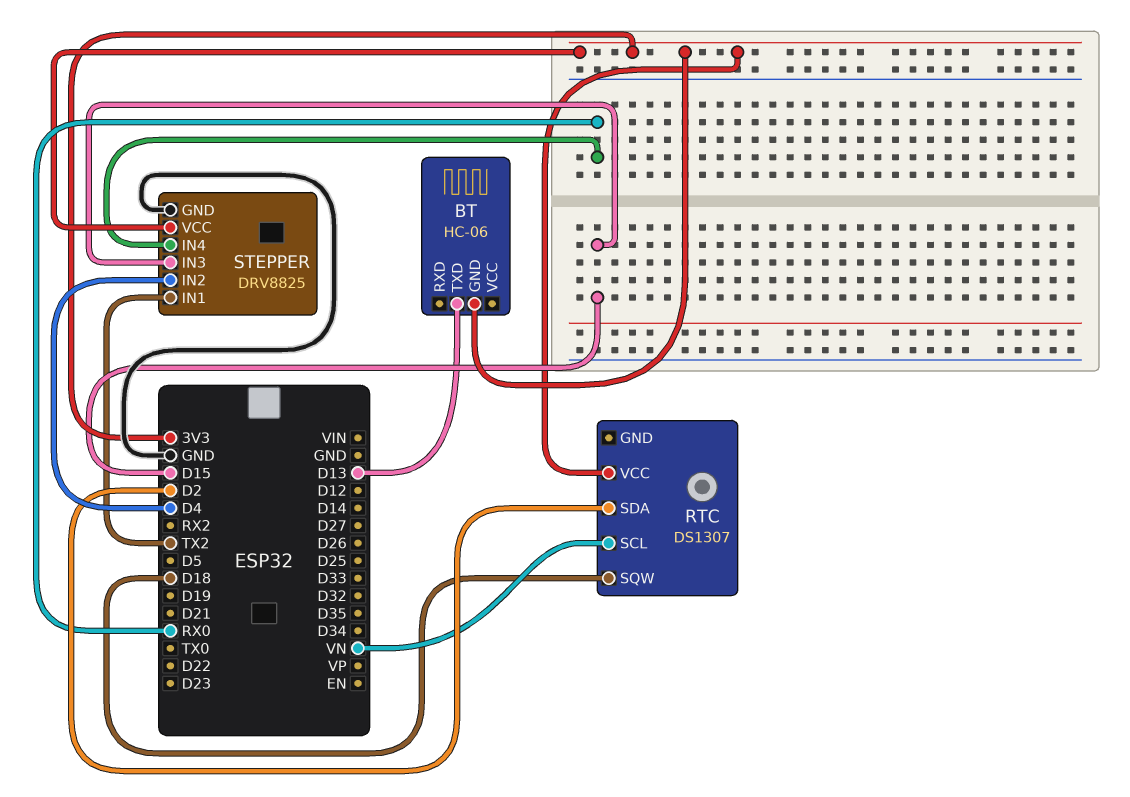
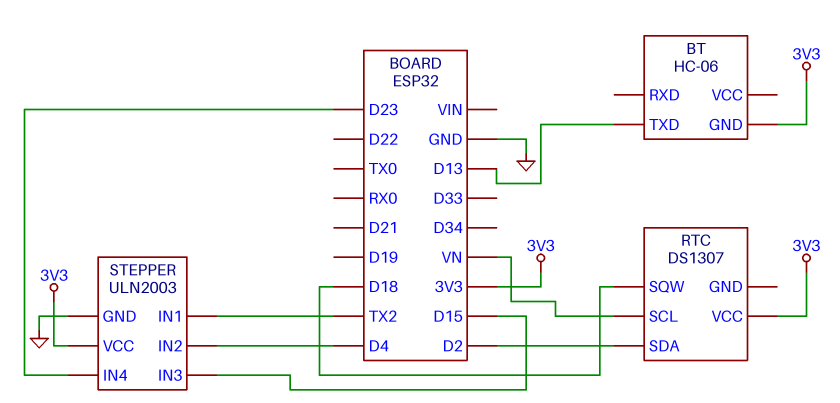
STEPPER: DRV8825 -> ULN2003
STEPPER pin IN4: RX0 -> D23

